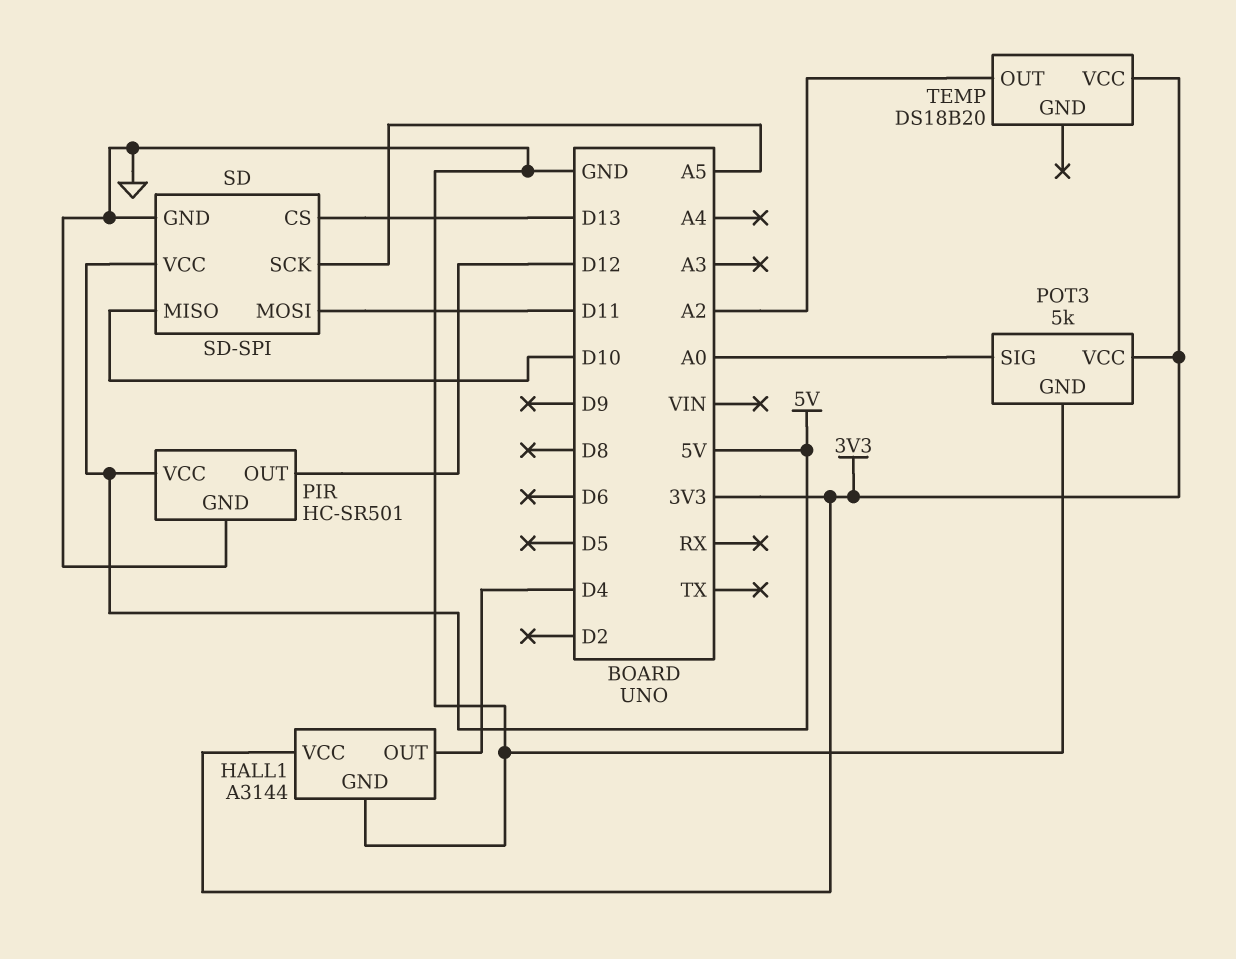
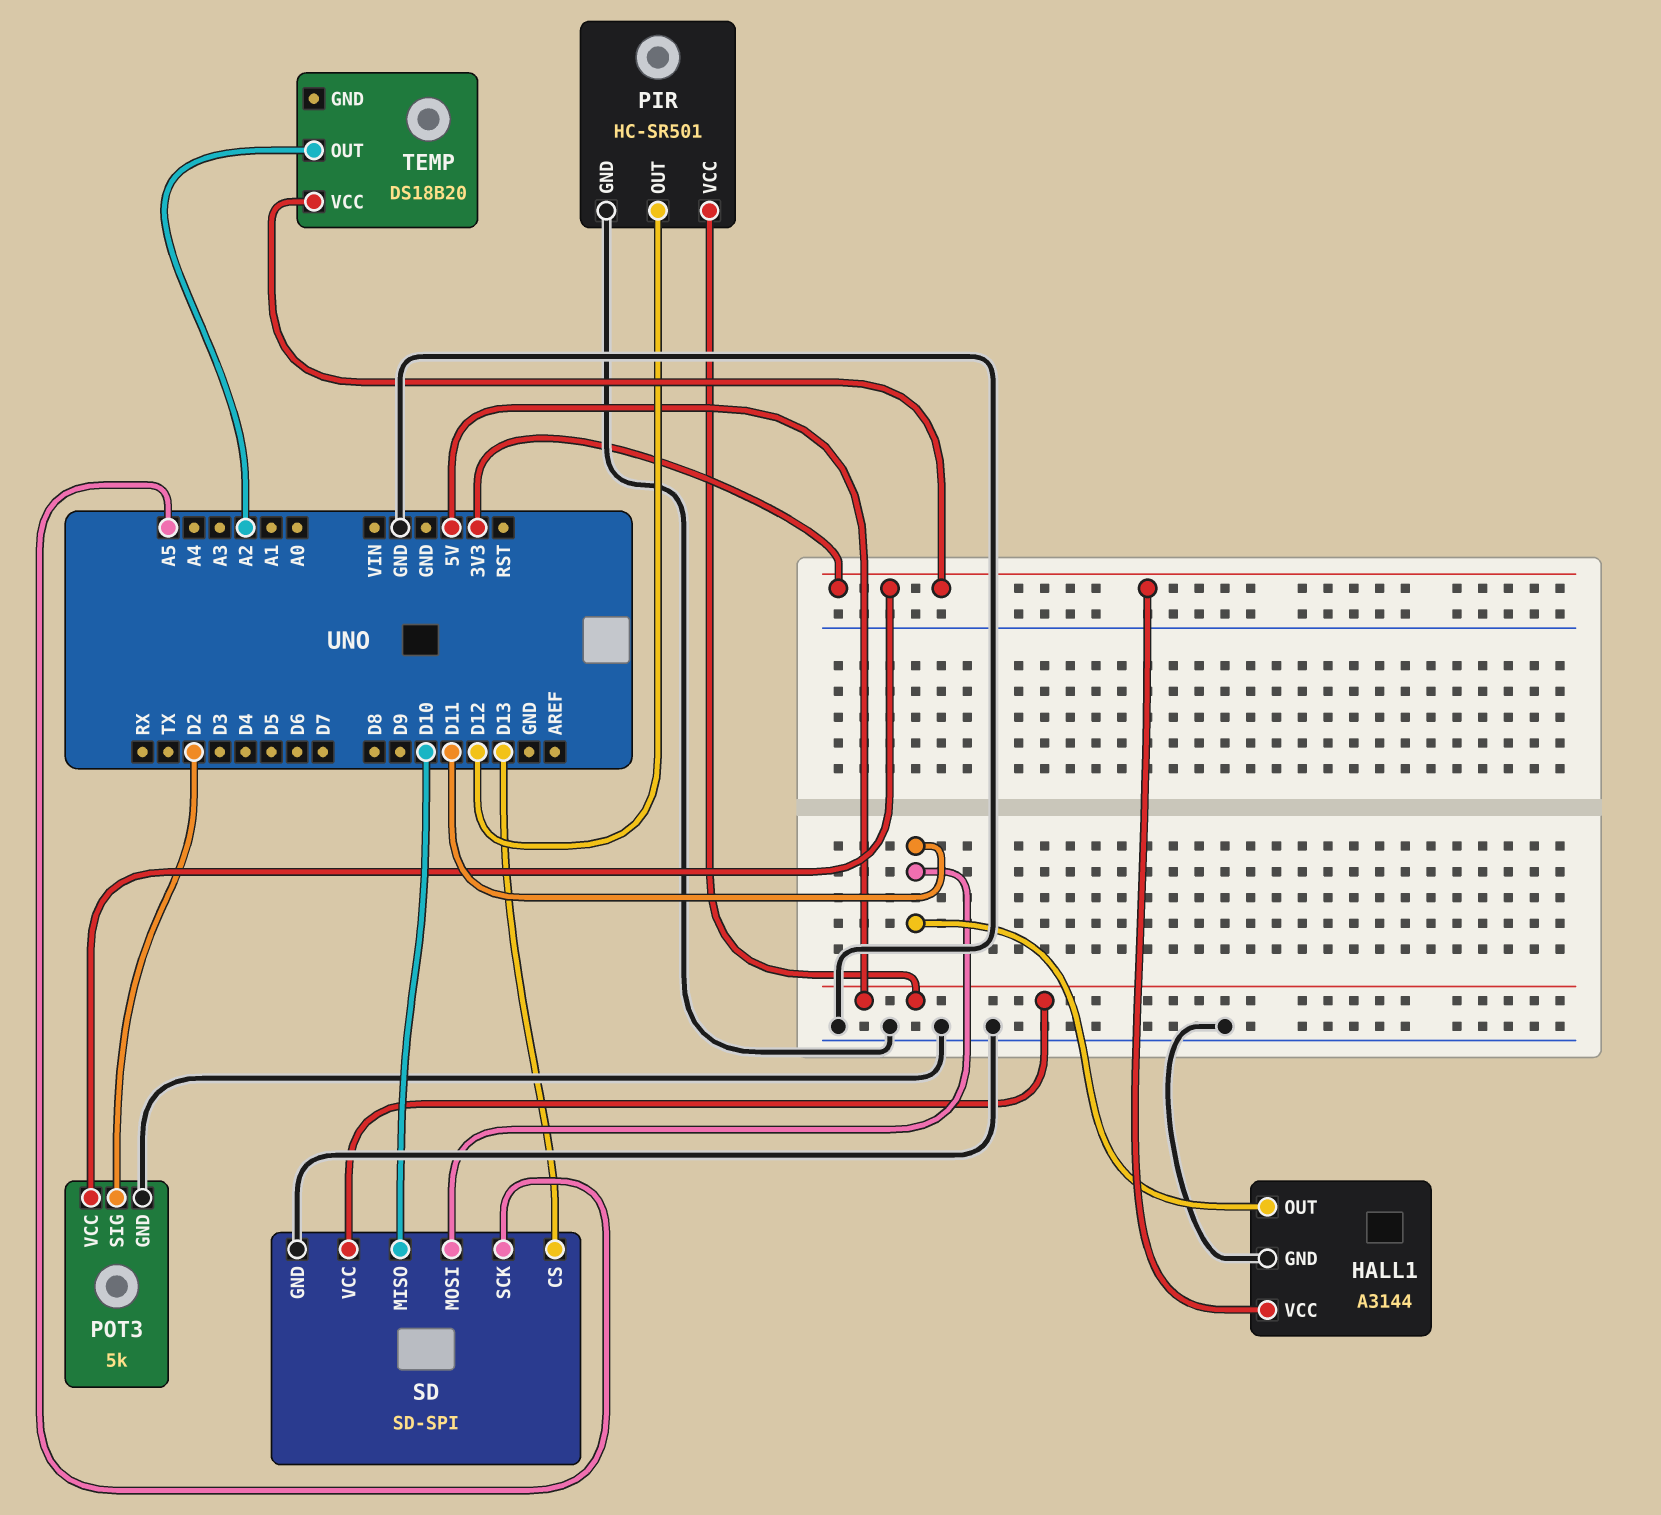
HALL1 pin OUT: D4 -> D11
POT3 pin SIG: A0 -> D2

